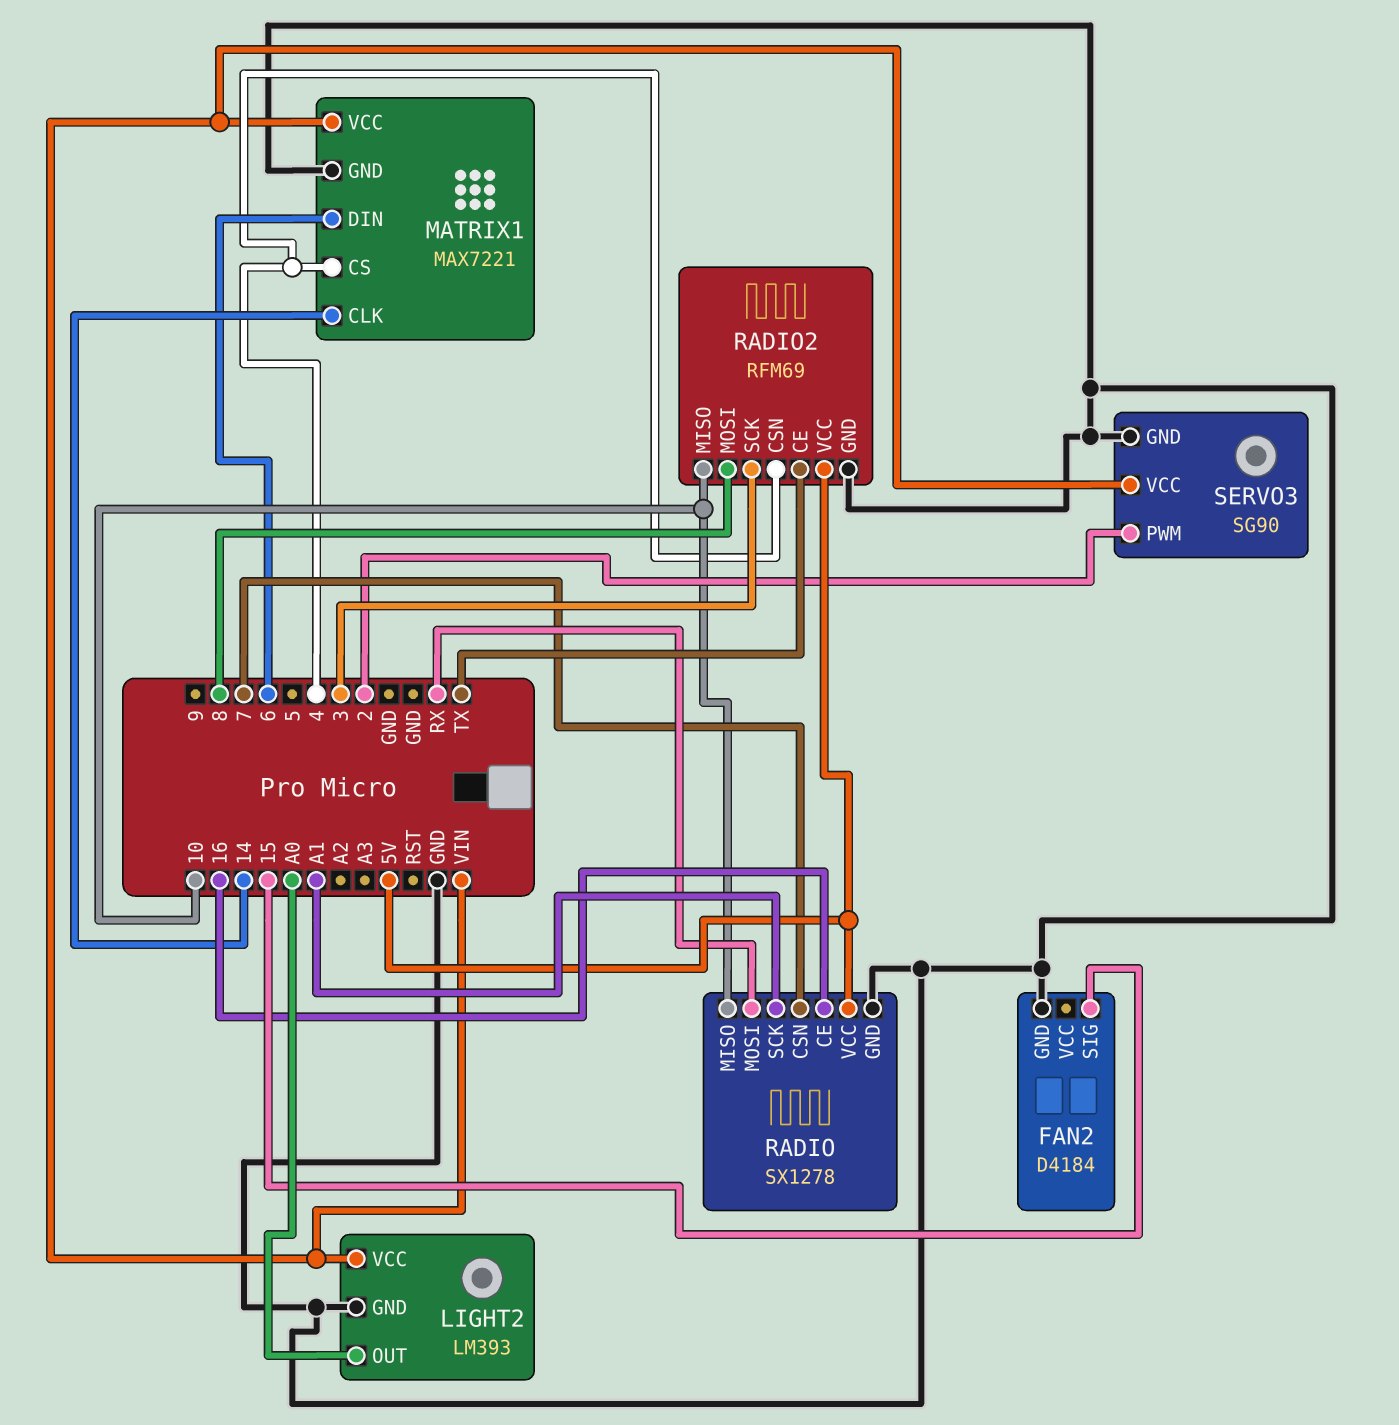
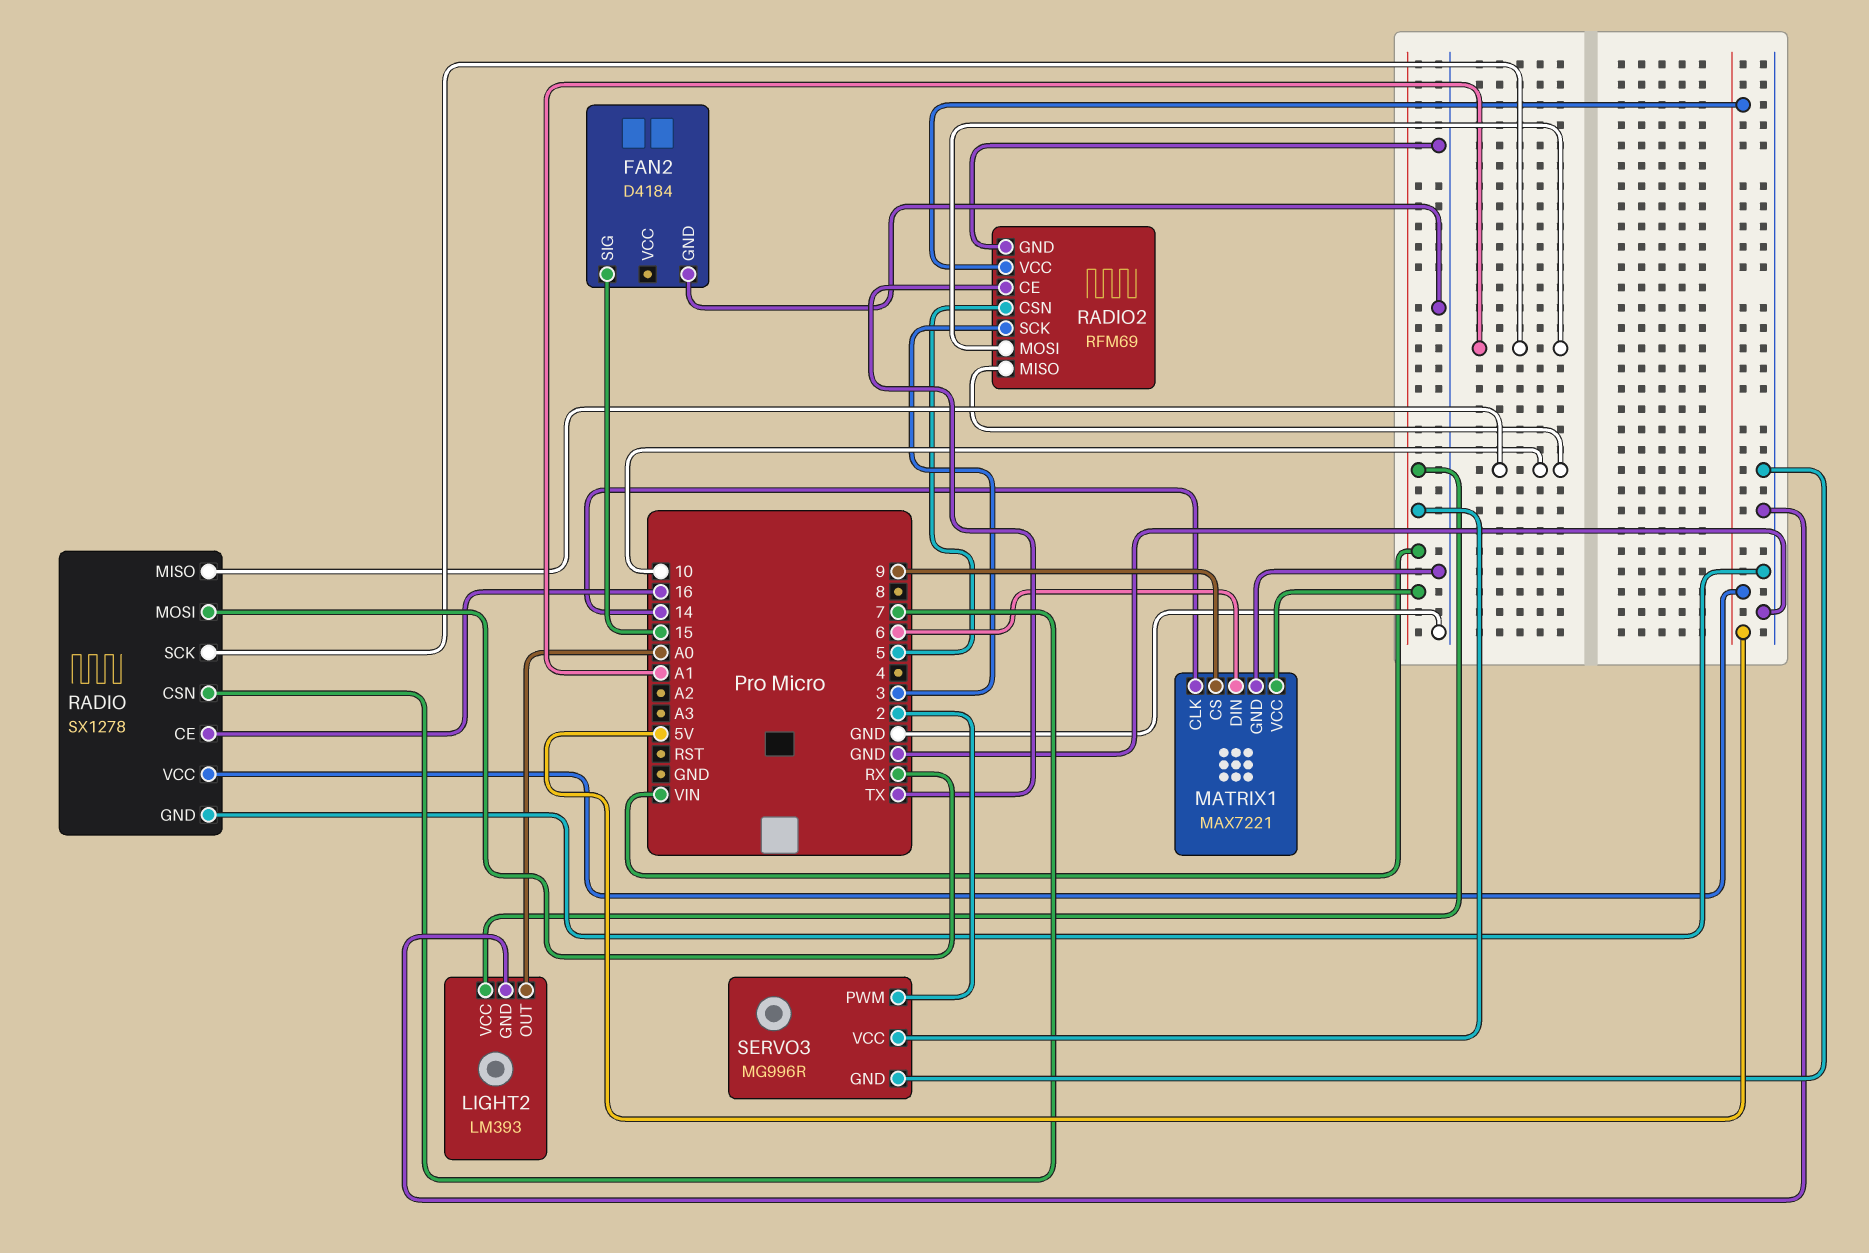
MATRIX1 pin CS: 4 -> 9
RADIO2 pin CSN: 4 -> 5
RADIO2 pin MOSI: 8 -> A1
SERVO3: SG90 -> MG996R

